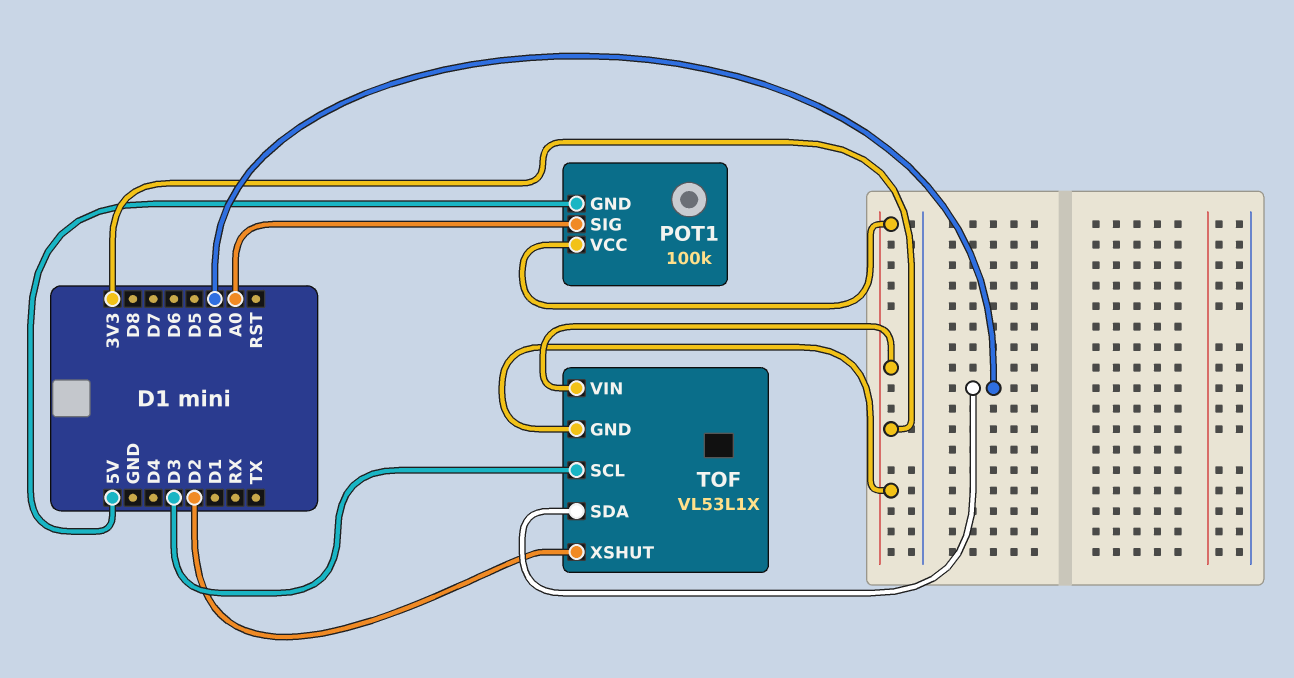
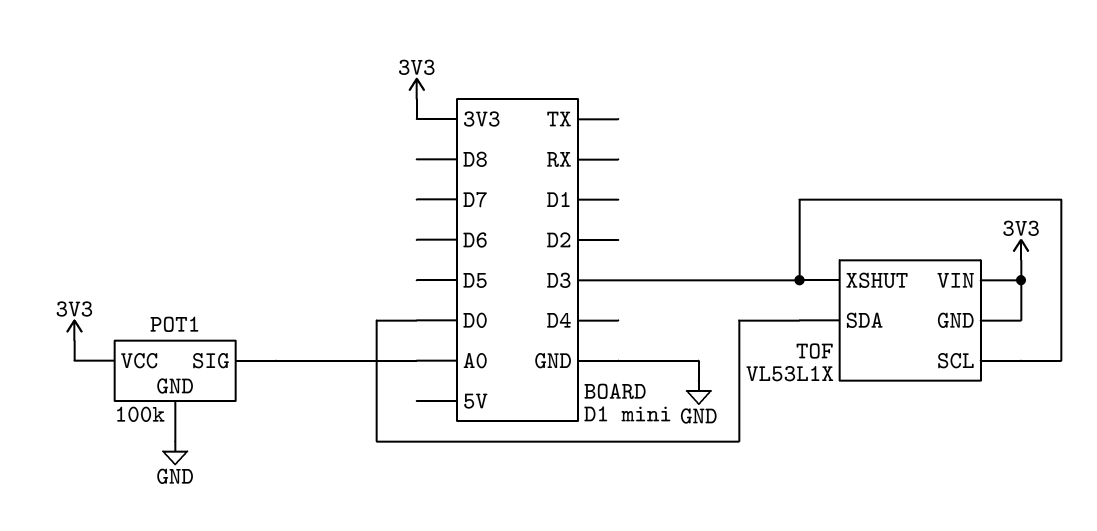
POT1 pin GND: 5V -> GND
TOF pin XSHUT: D2 -> D3

